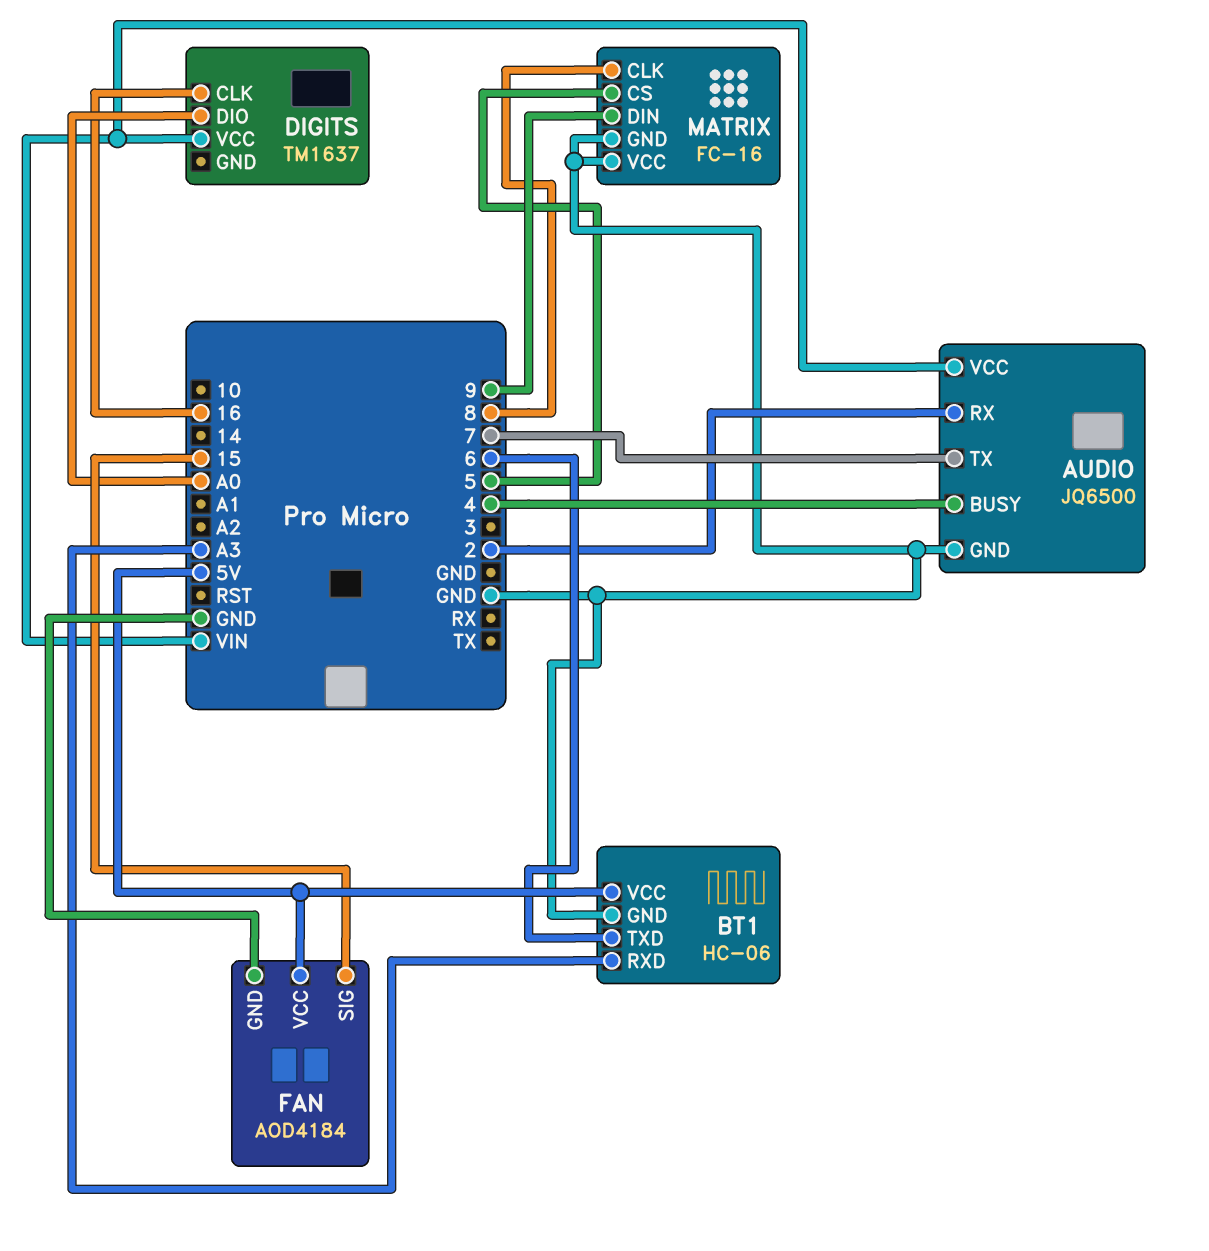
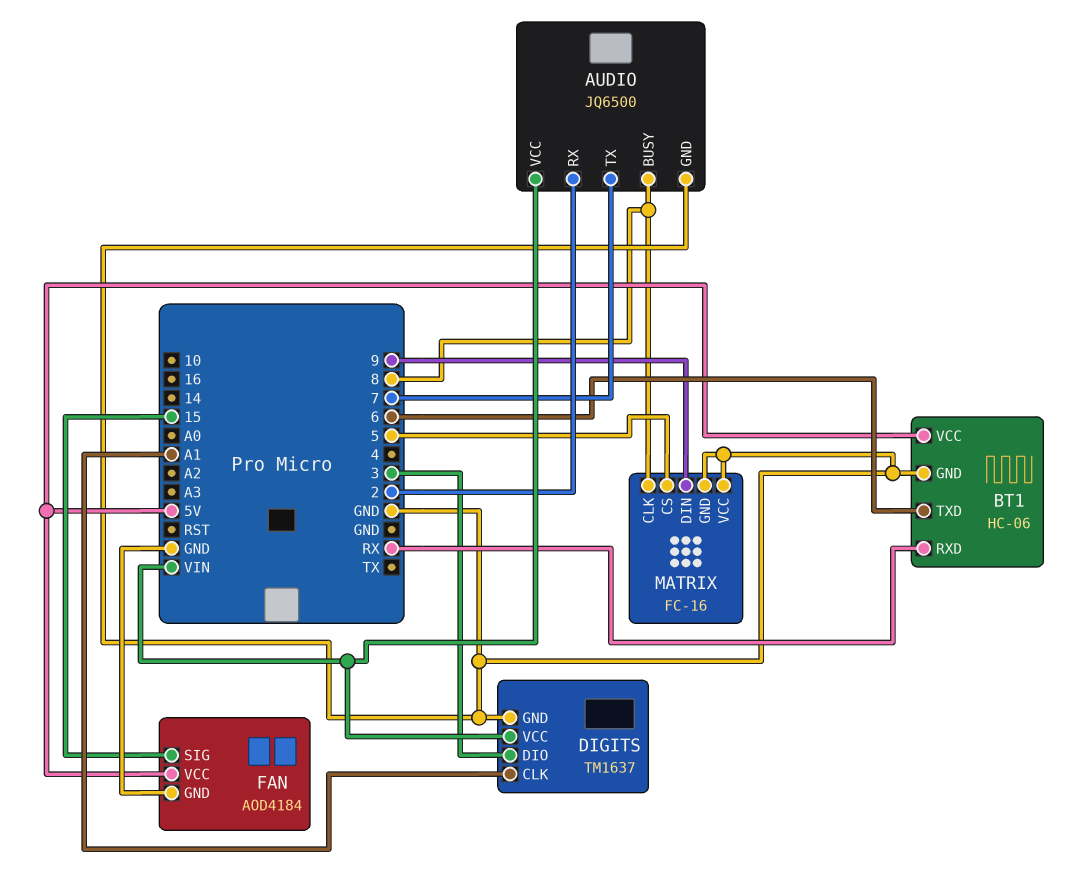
AUDIO pin BUSY: 4 -> 8
BT1 pin RXD: A3 -> RX
DIGITS pin CLK: 16 -> A1
DIGITS pin DIO: A0 -> 3
DIGITS pin GND: none -> GND

